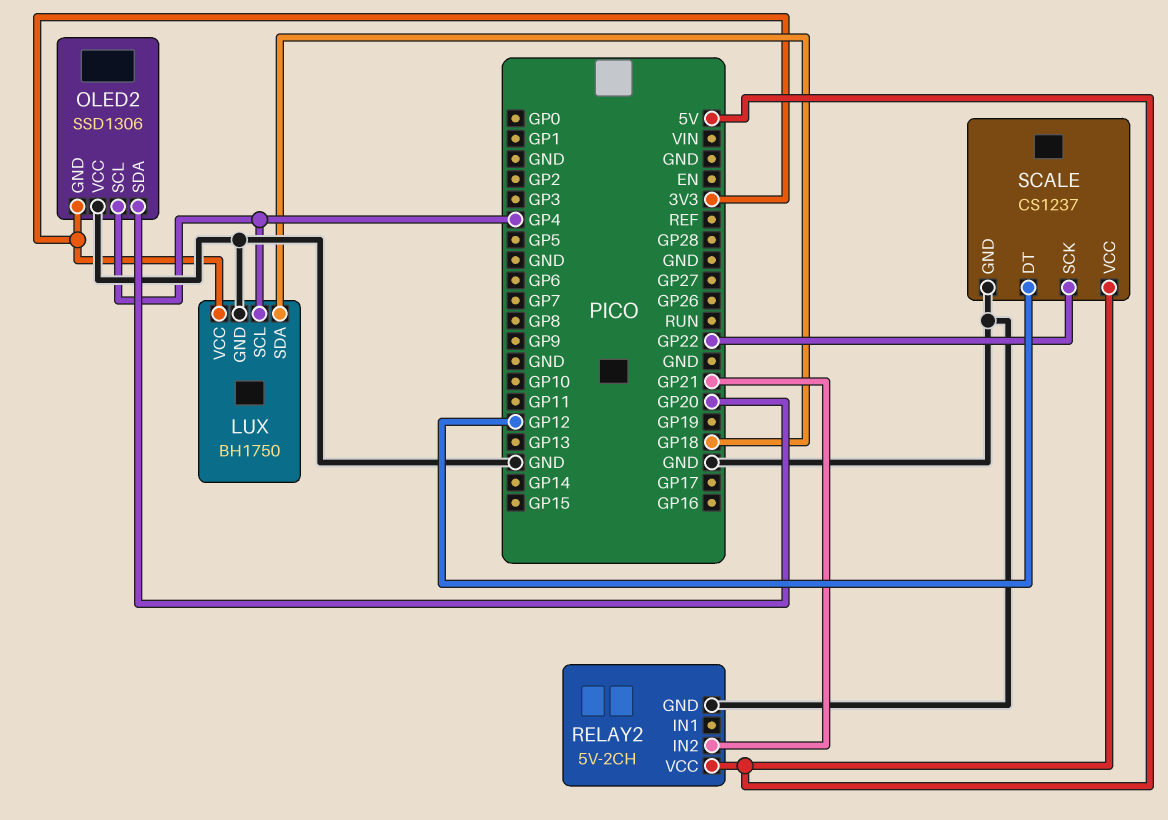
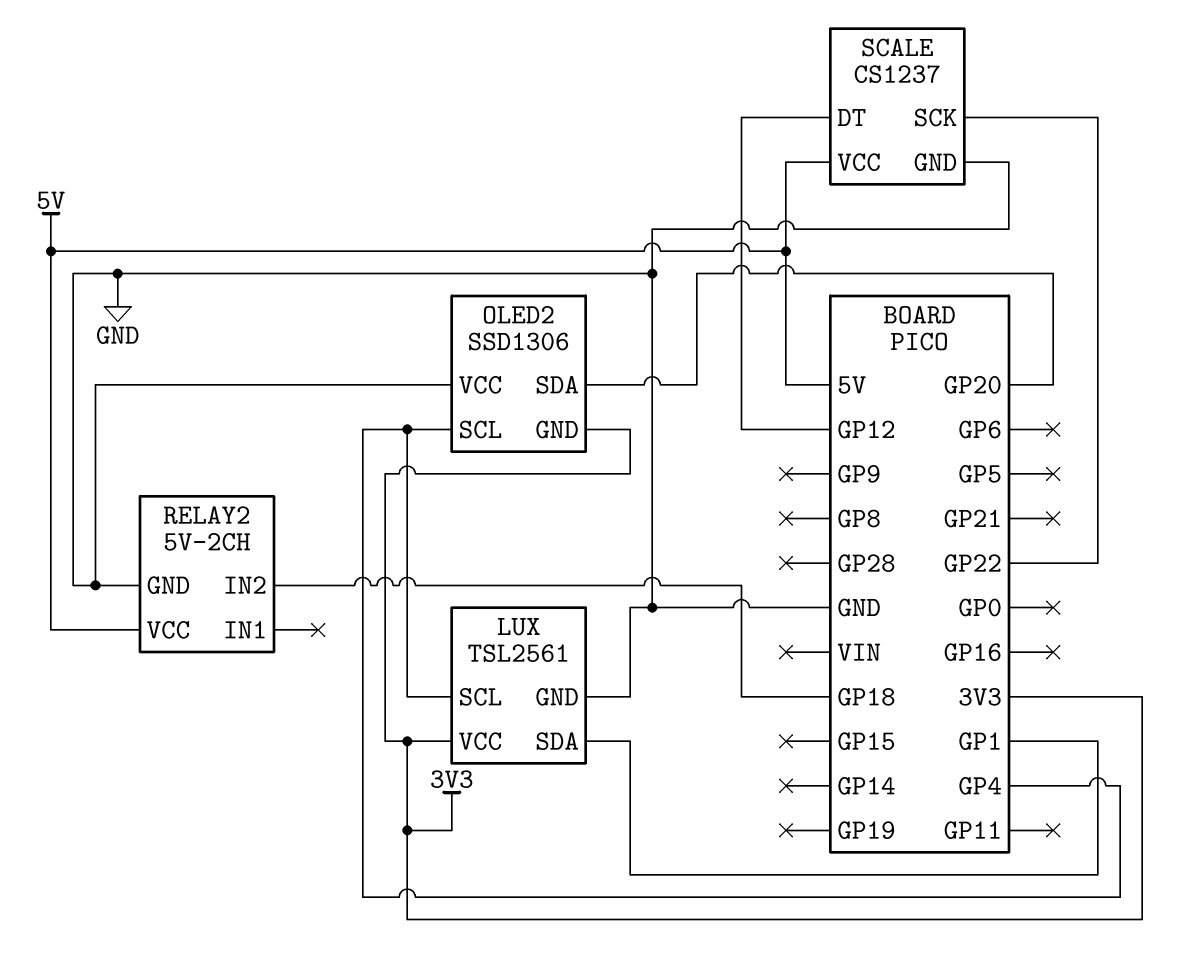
LUX: BH1750 -> TSL2561
LUX pin SDA: GP18 -> GP1
RELAY2 pin IN2: GP21 -> GP18

